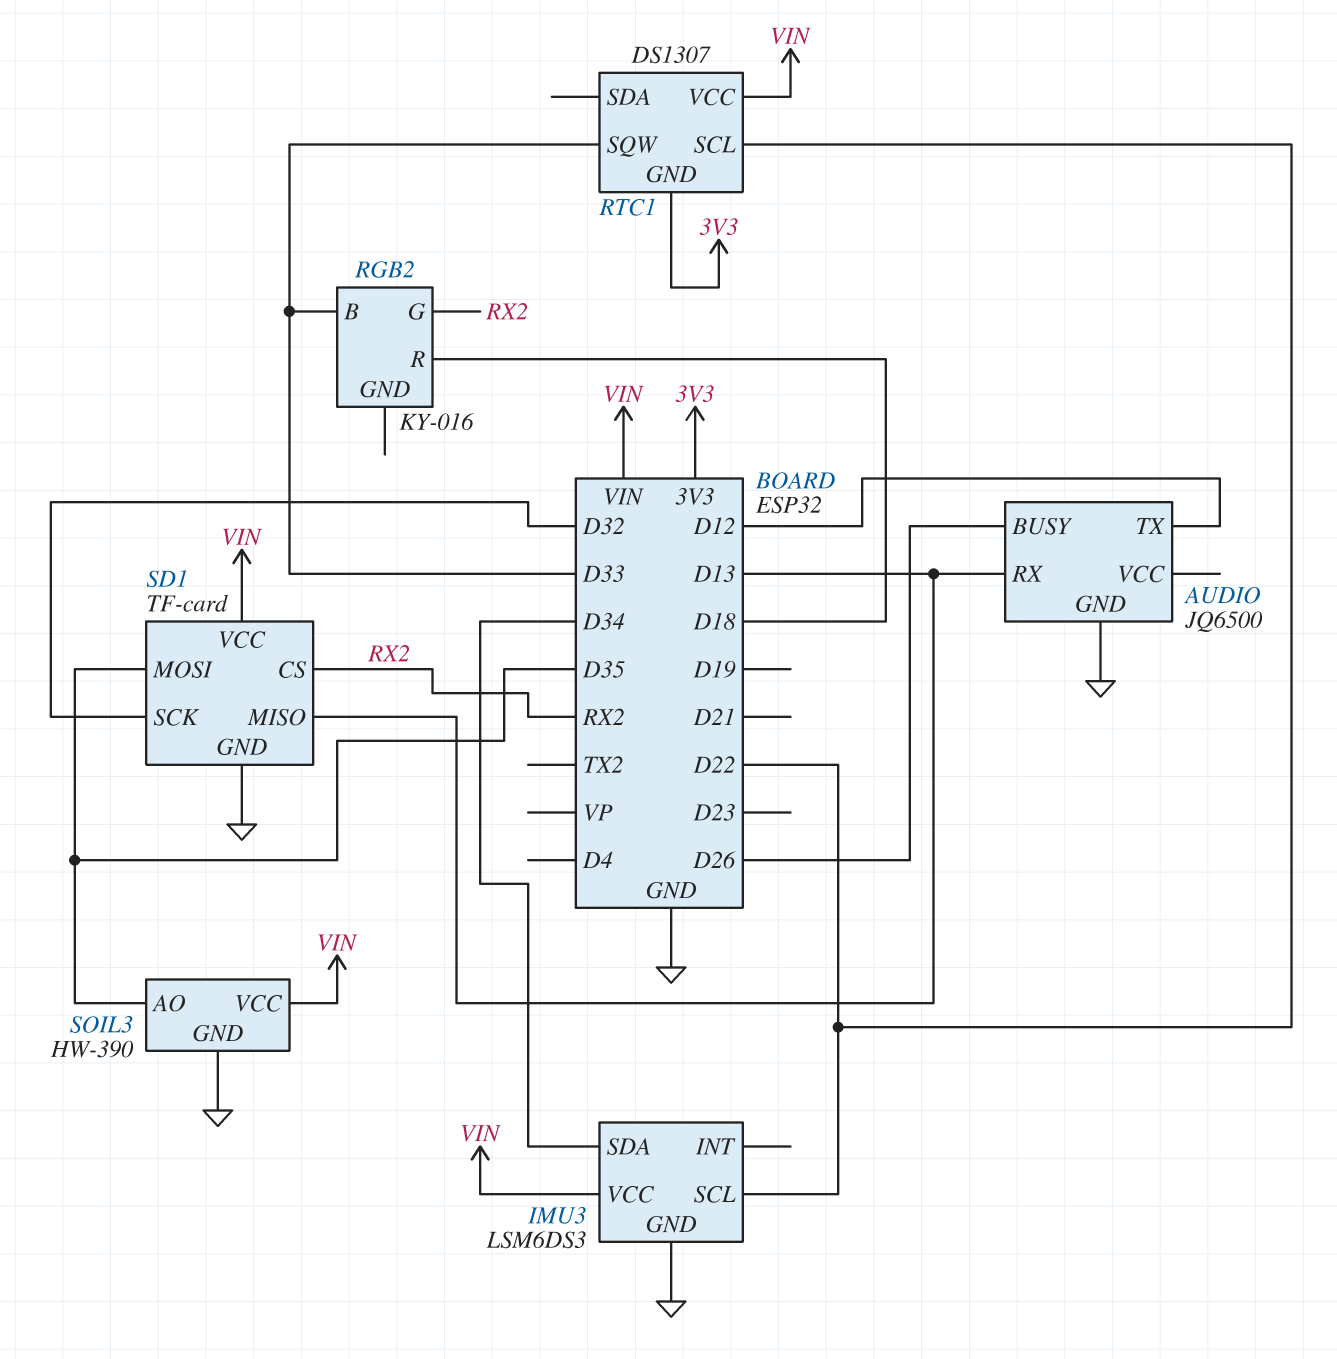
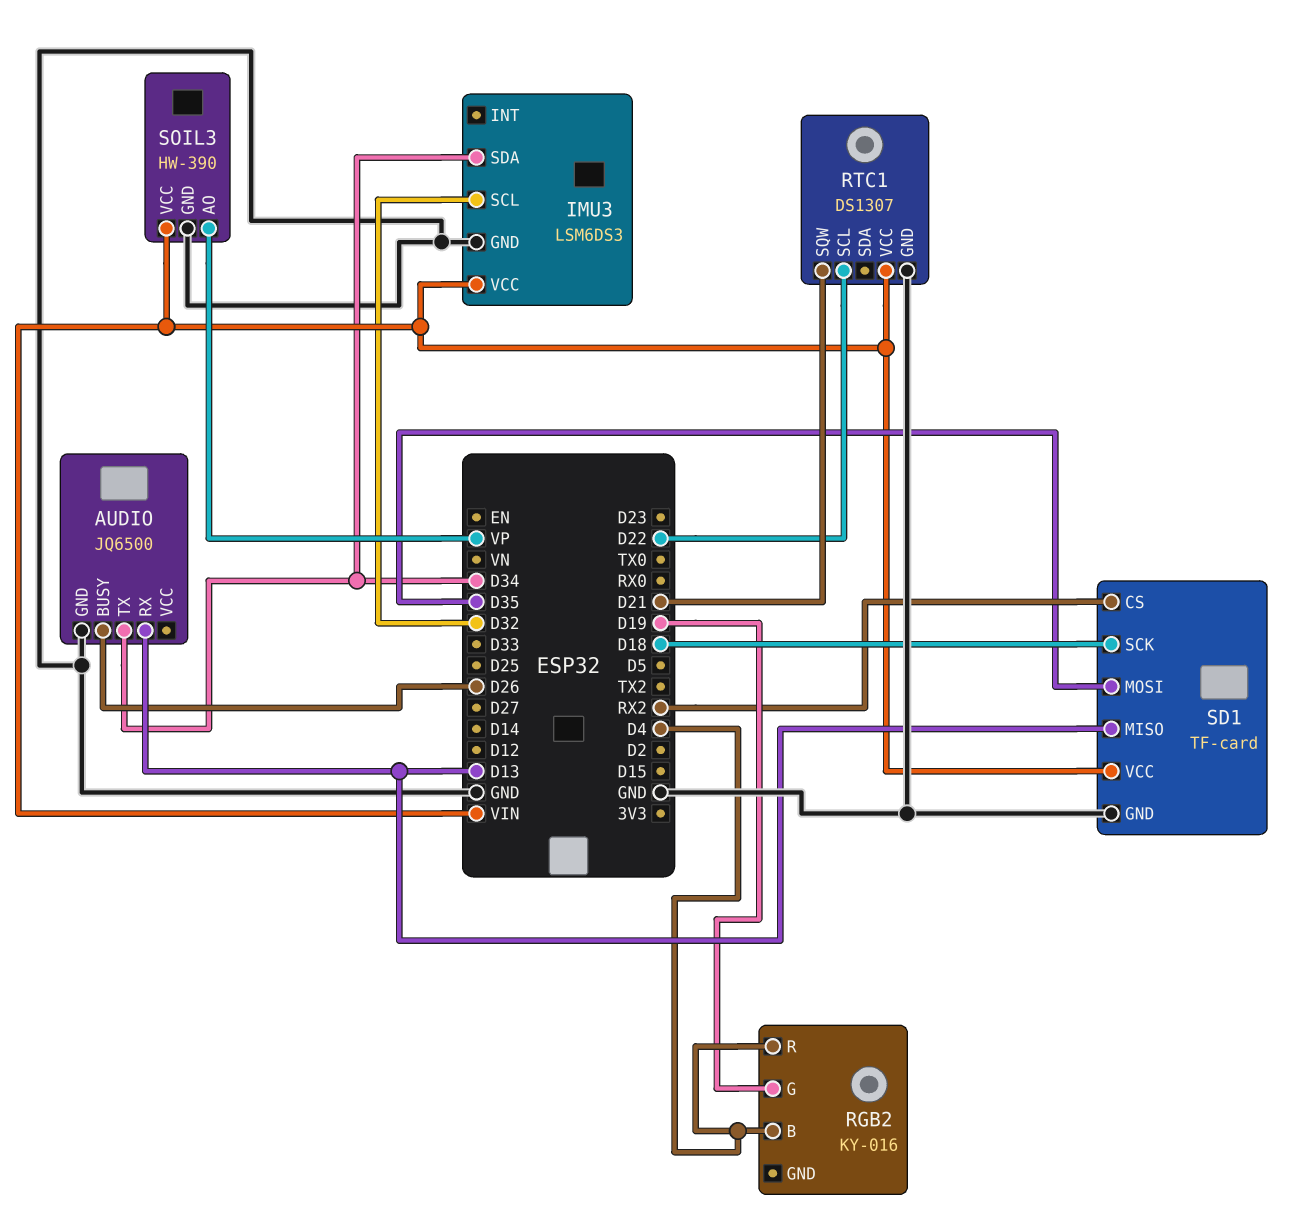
AUDIO pin TX: D12 -> D34
IMU3 pin SCL: D22 -> D32
RGB2 pin B: D33 -> D4
RGB2 pin G: RX2 -> D19
RGB2 pin R: D18 -> D4
RTC1 pin GND: 3V3 -> GND
RTC1 pin SQW: D33 -> D21
SD1 pin SCK: D32 -> D18
SOIL3 pin AO: D35 -> VP

